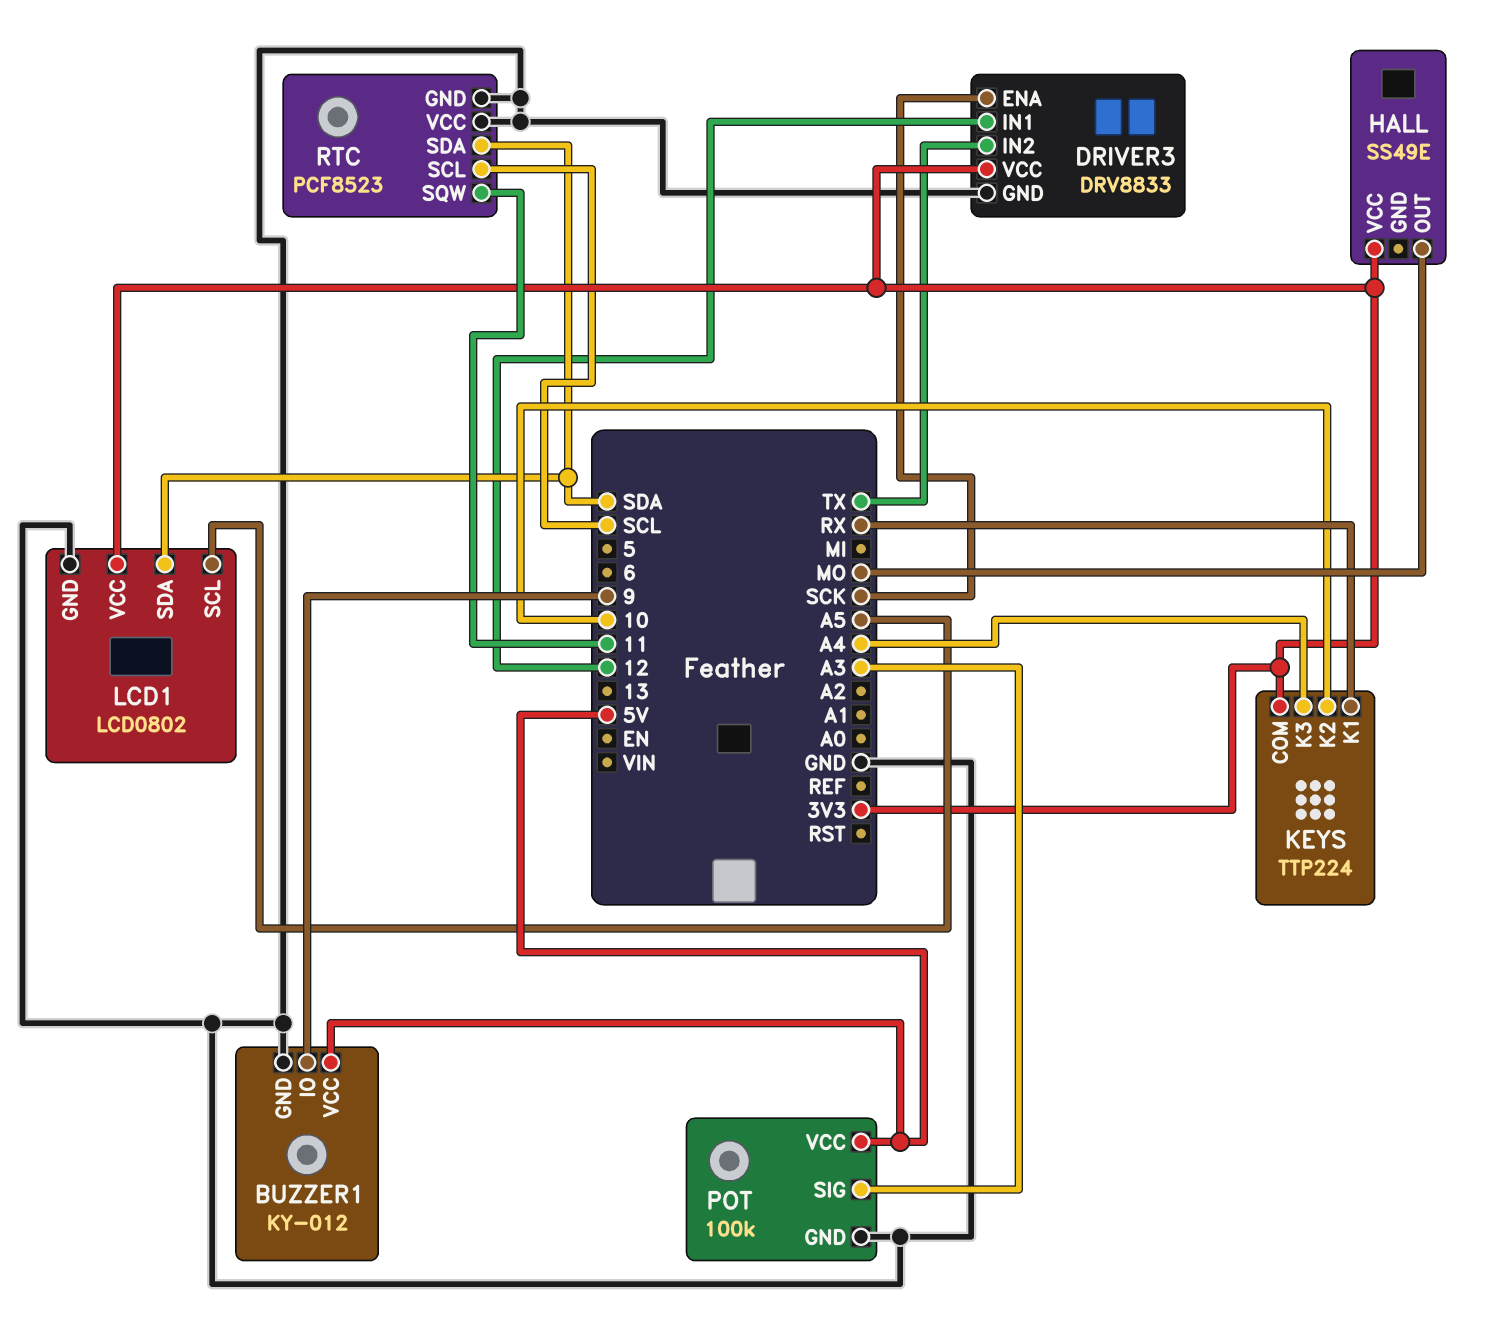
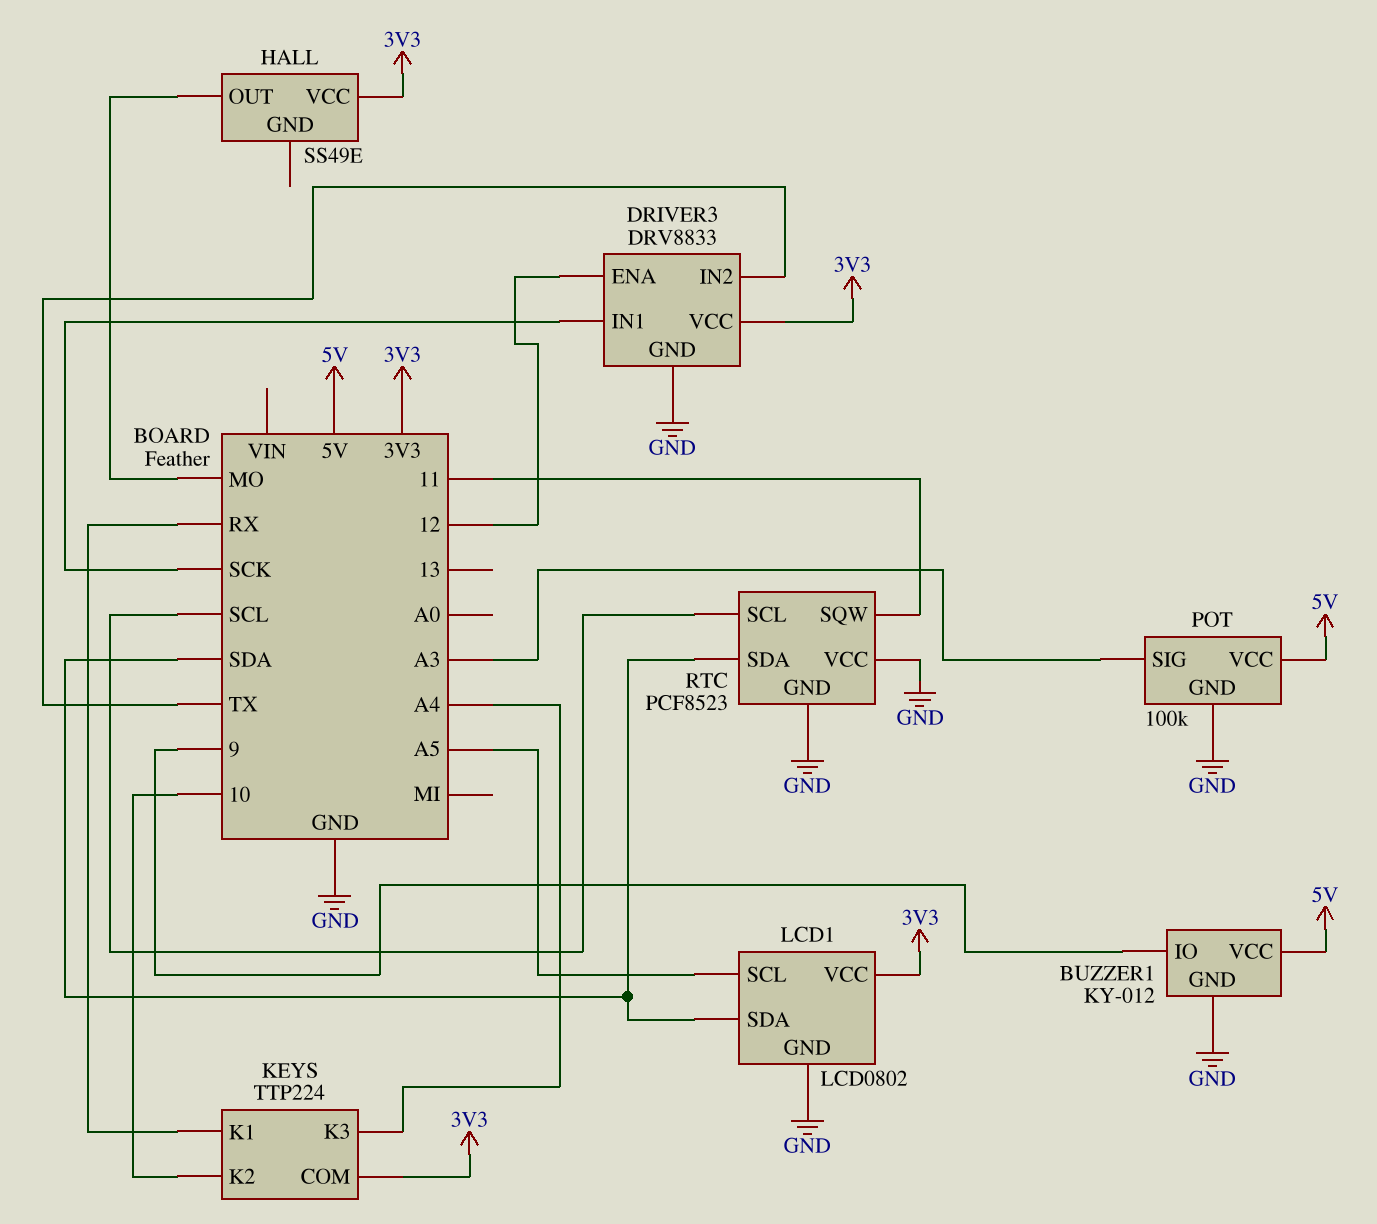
DRIVER3 pin ENA: SCK -> 12
DRIVER3 pin IN1: 12 -> SCK

